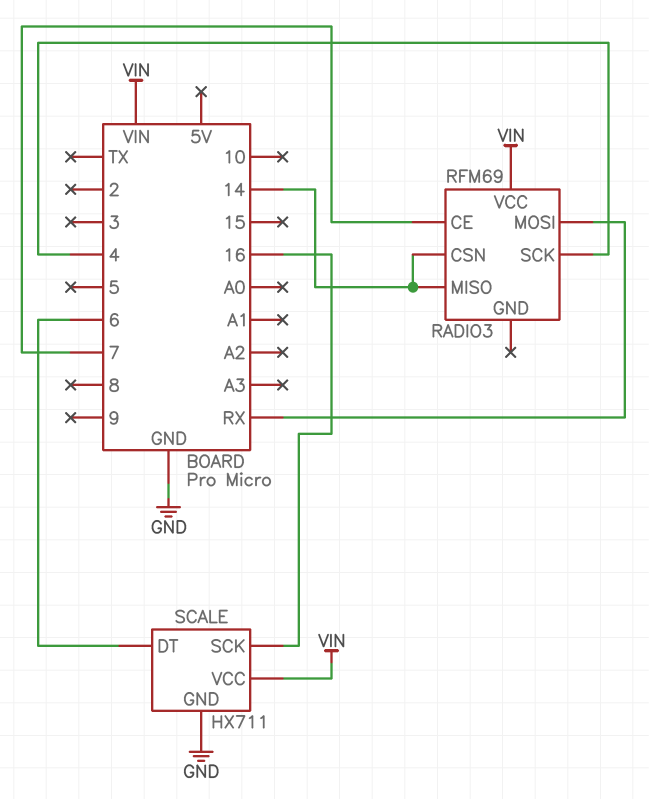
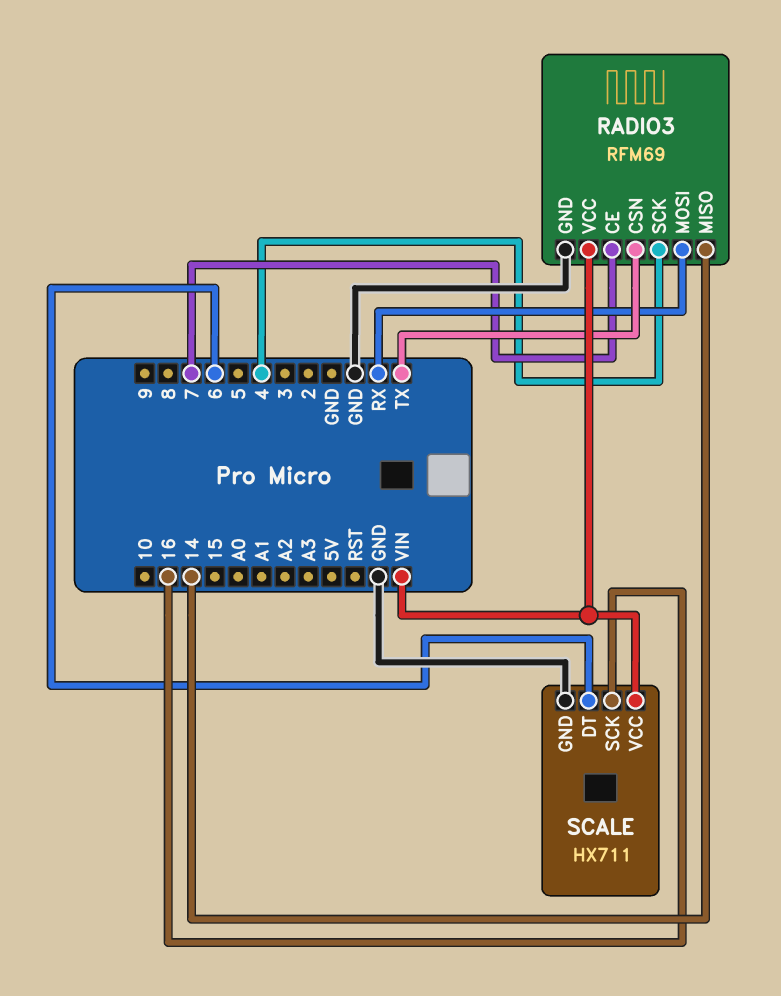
RADIO3 pin CSN: 14 -> TX
RADIO3 pin GND: none -> GND

